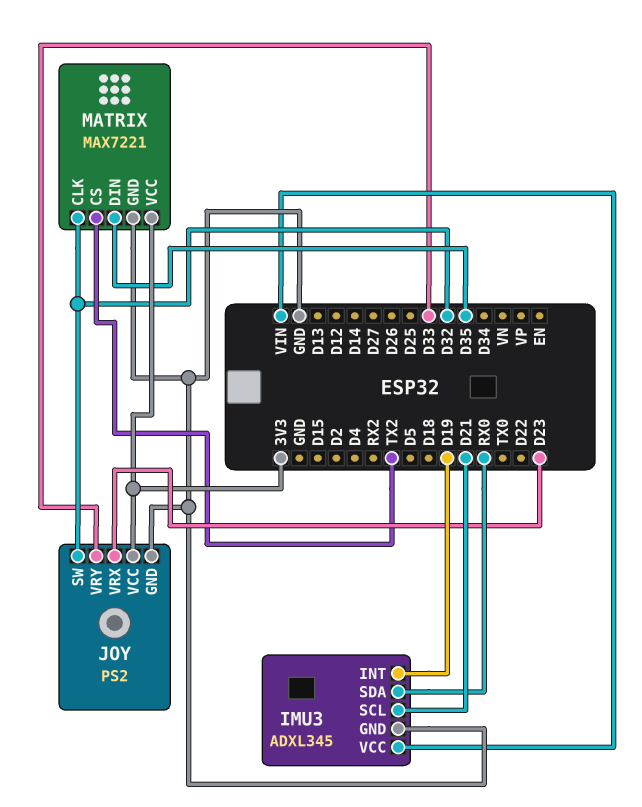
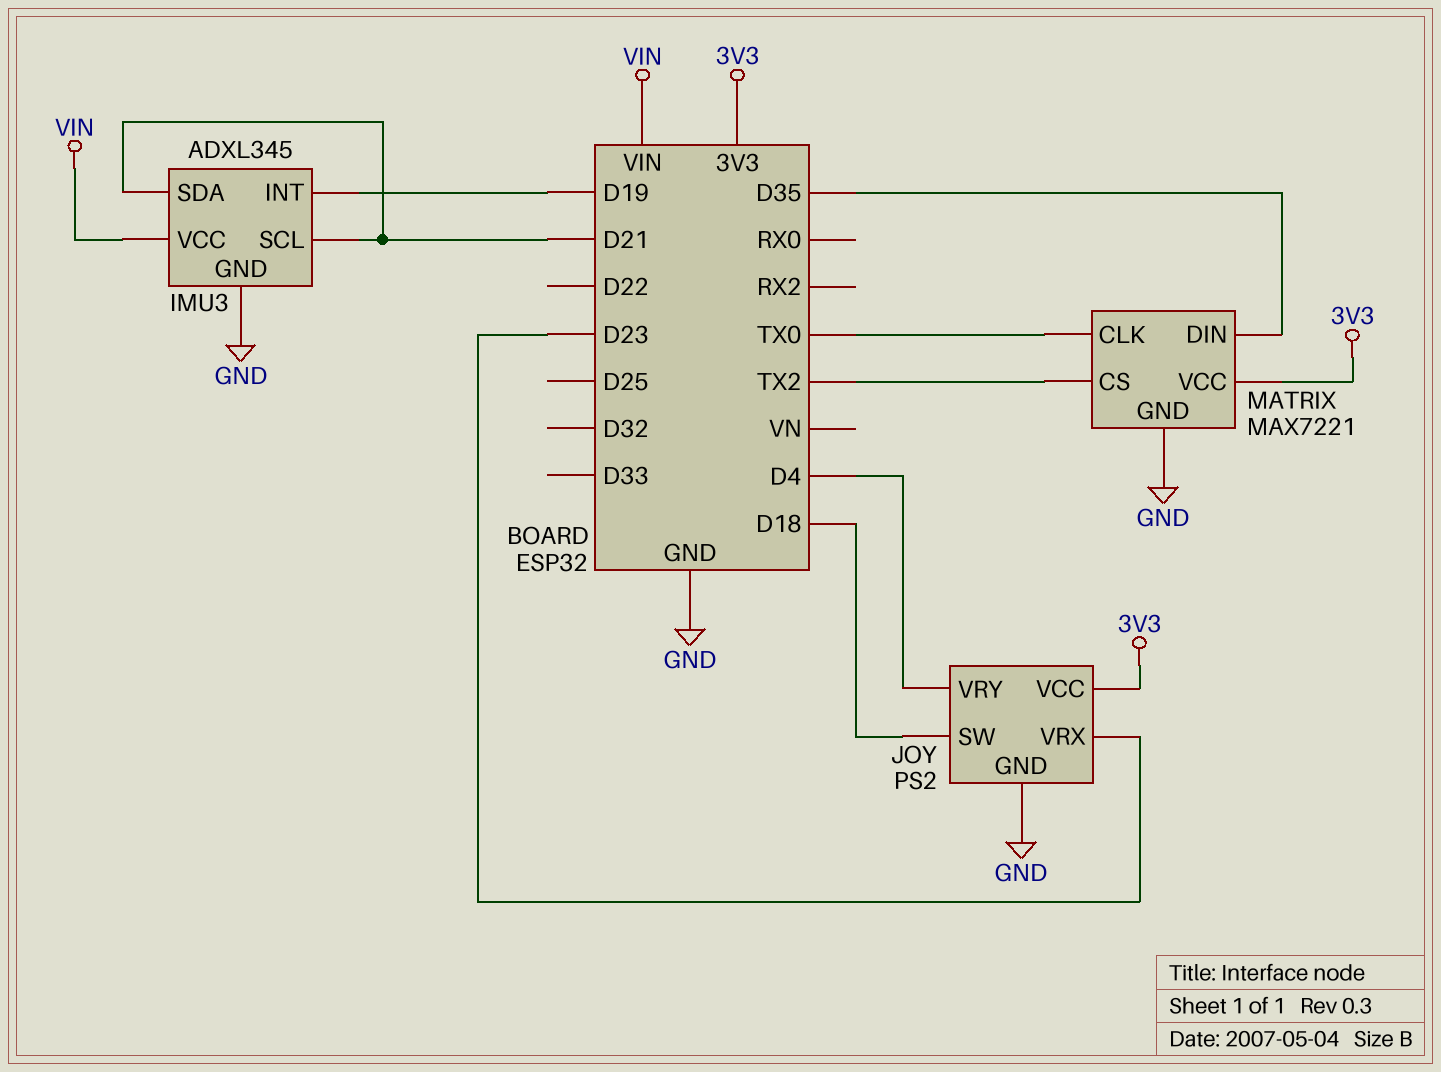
IMU3 pin SDA: RX0 -> D21
JOY pin SW: D32 -> D18
JOY pin VRY: D33 -> D4
MATRIX pin CLK: D32 -> TX0

